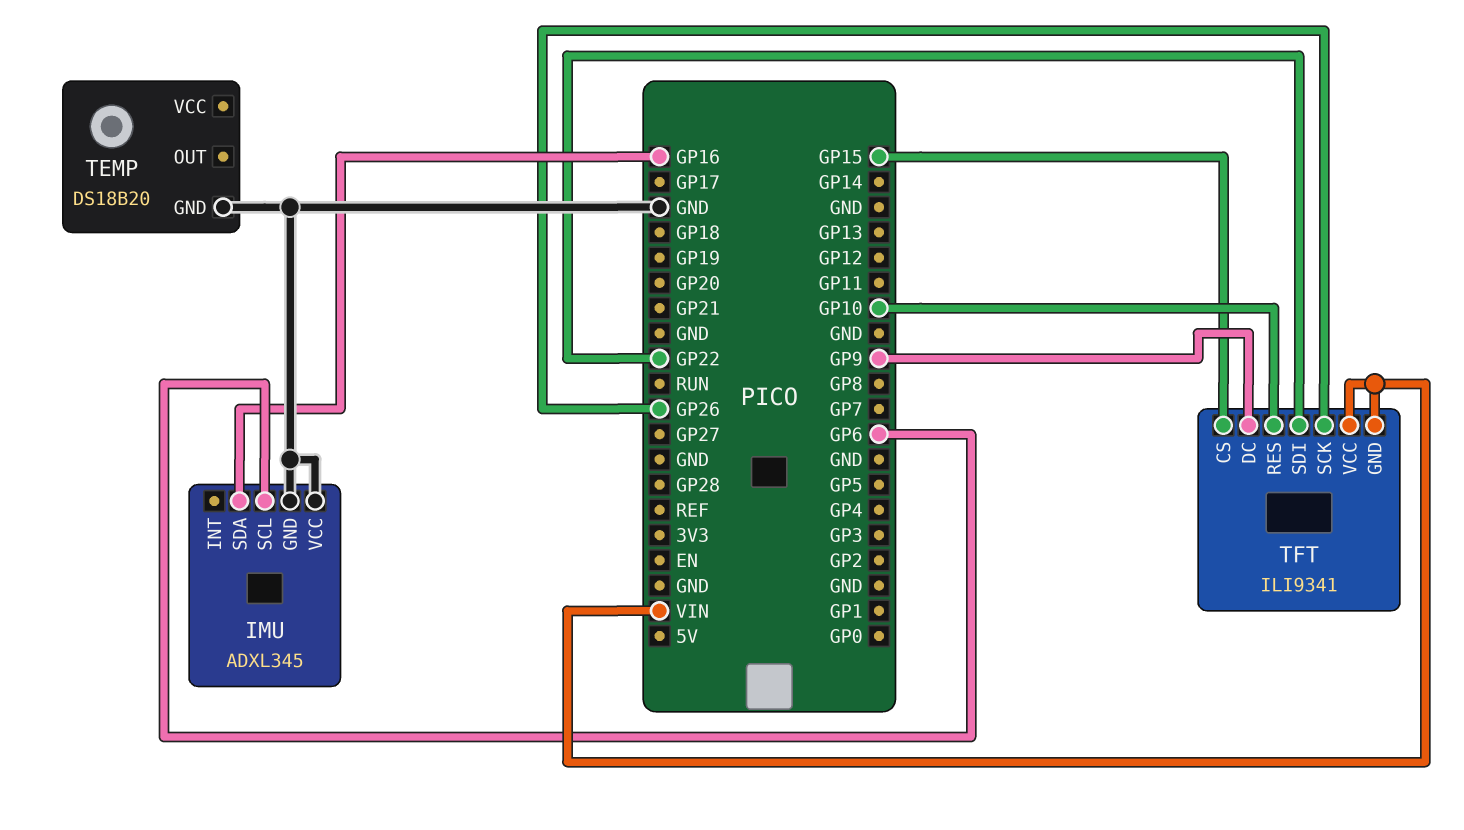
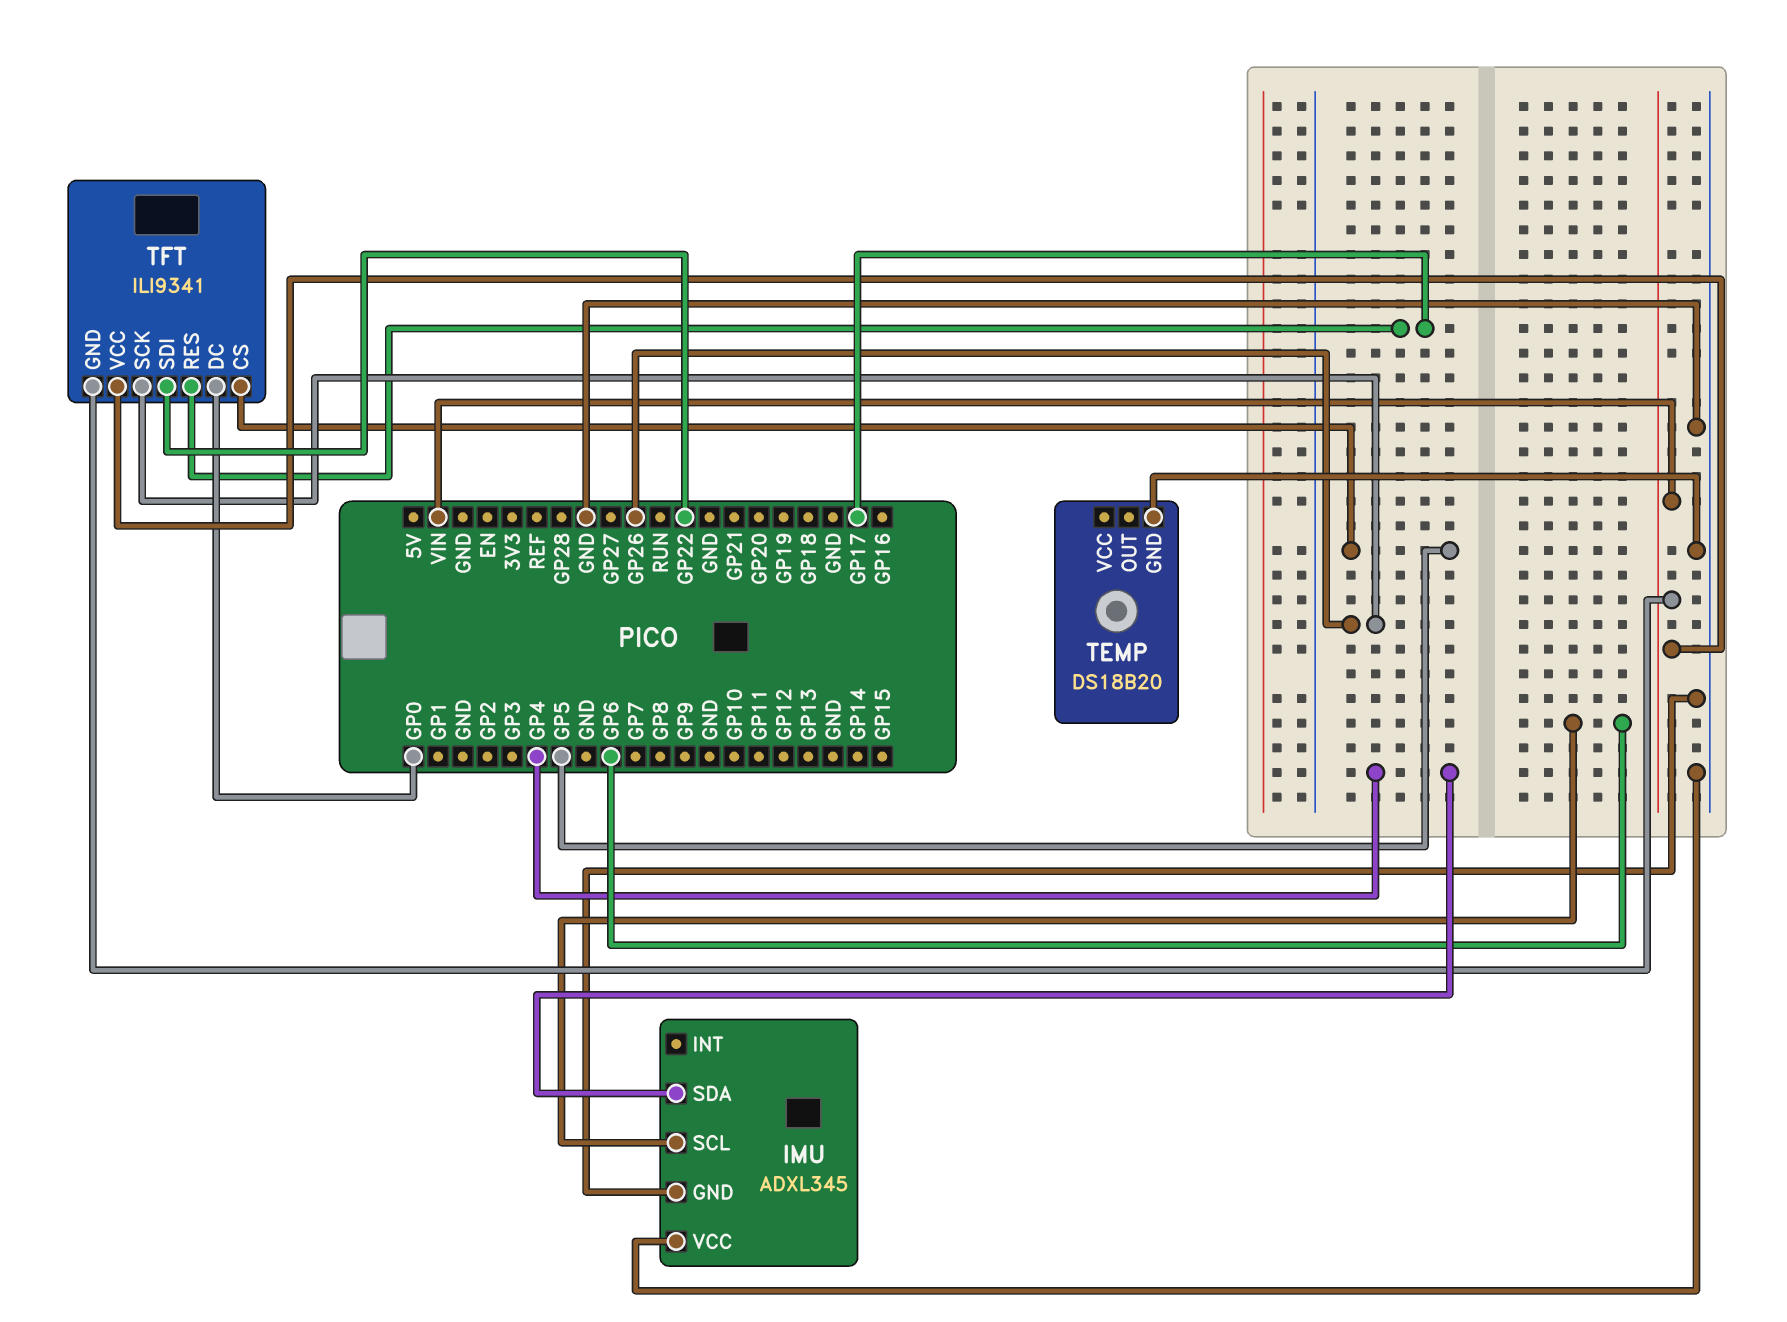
IMU pin SDA: GP16 -> GP4
TFT pin CS: GP15 -> GP5
TFT pin DC: GP9 -> GP0
TFT pin RES: GP10 -> GP17

